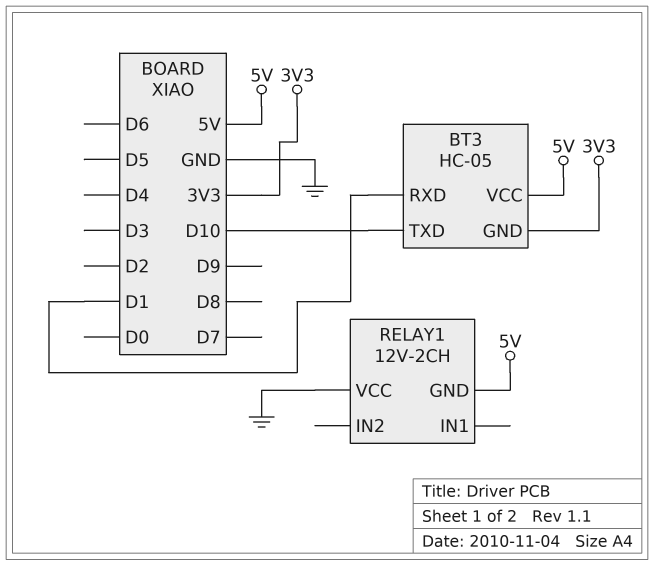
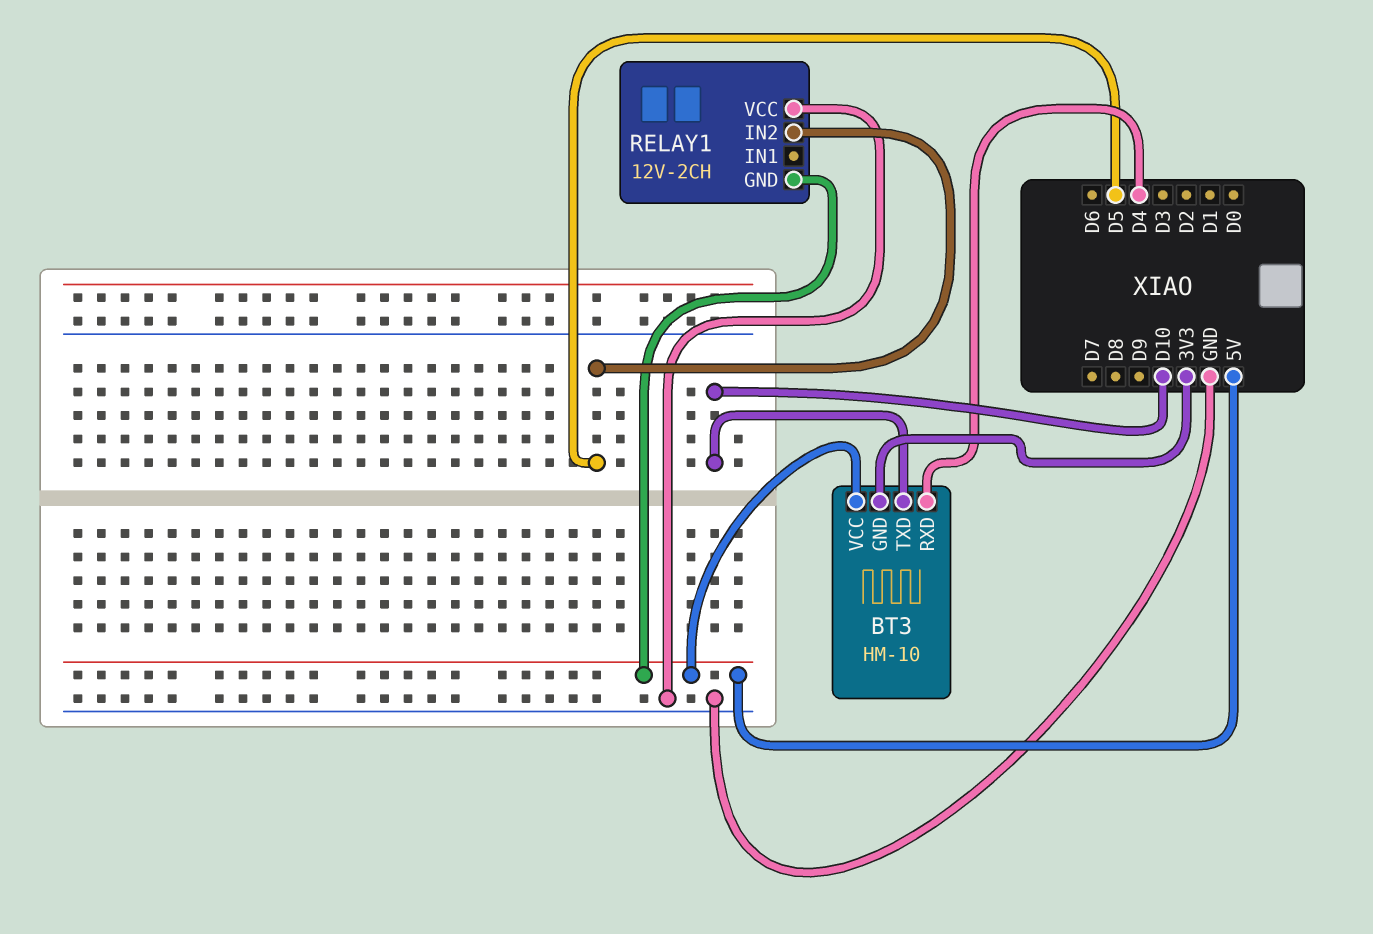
BT3: HC-05 -> HM-10
BT3 pin RXD: D1 -> D4
RELAY1 pin IN2: none -> D5

